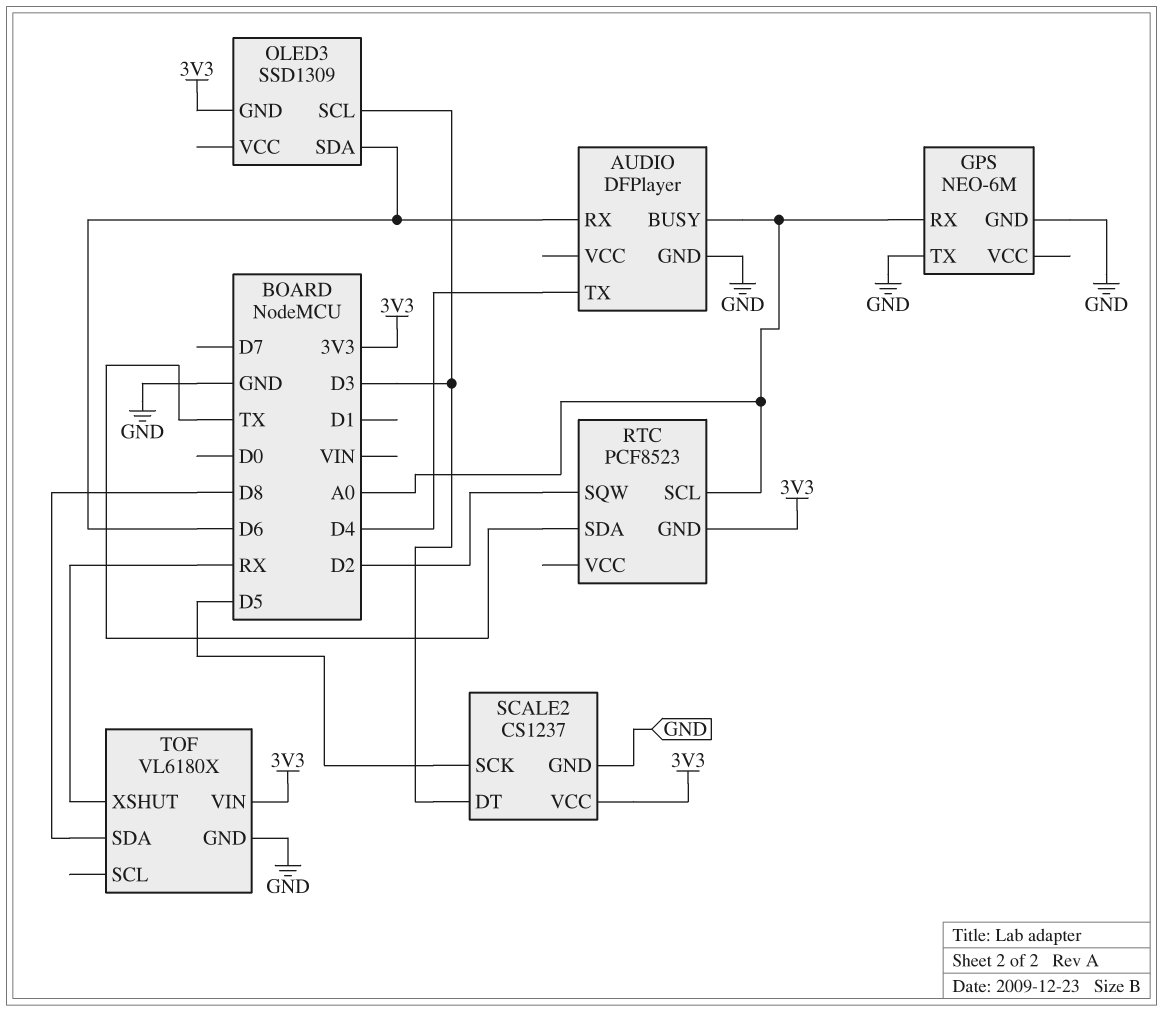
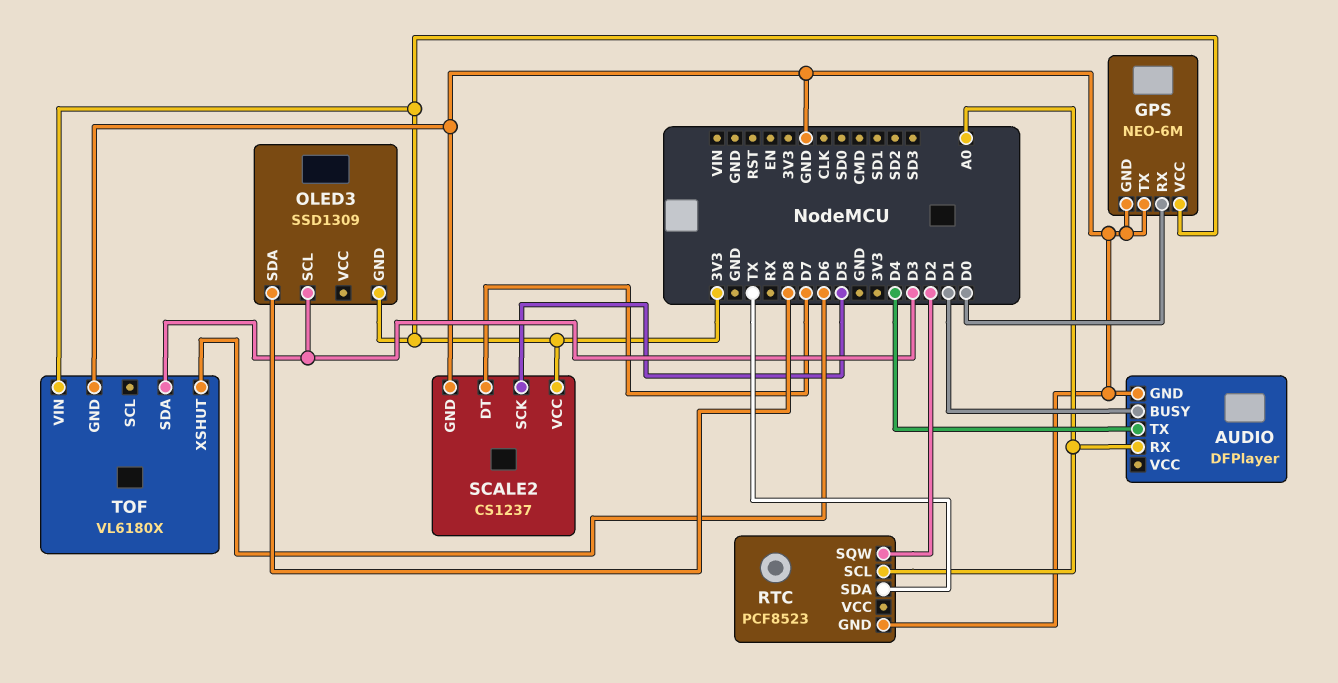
AUDIO pin BUSY: A0 -> D1
AUDIO pin RX: D6 -> A0
GPS pin RX: A0 -> D0
GPS pin VCC: none -> 3V3
OLED3 pin SDA: D6 -> D8
RTC pin GND: 3V3 -> GND
SCALE2 pin DT: D3 -> D7
TOF pin SDA: D8 -> D3
TOF pin XSHUT: RX -> D6

